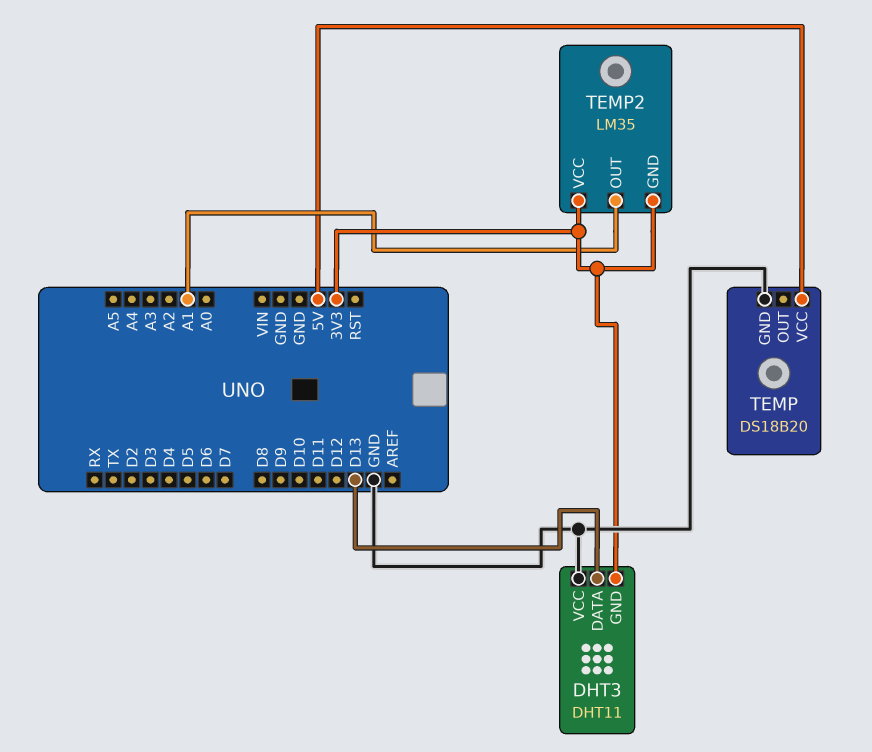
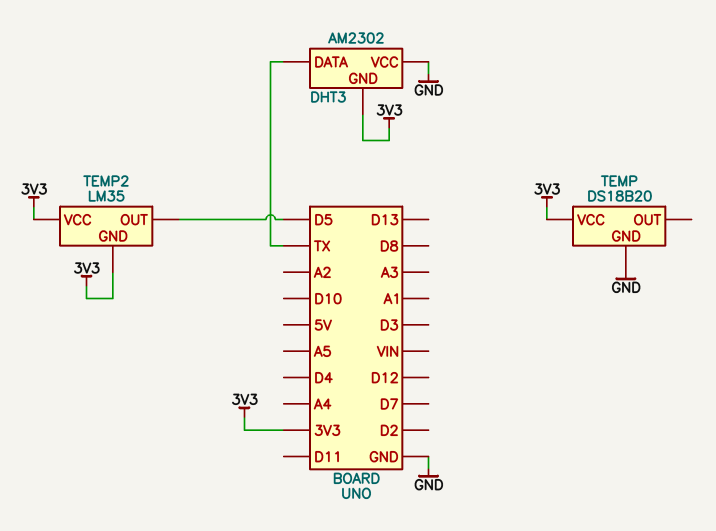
DHT3: DHT11 -> AM2302
DHT3 pin DATA: D13 -> TX
TEMP pin VCC: 5V -> 3V3
TEMP2 pin OUT: A1 -> D5

